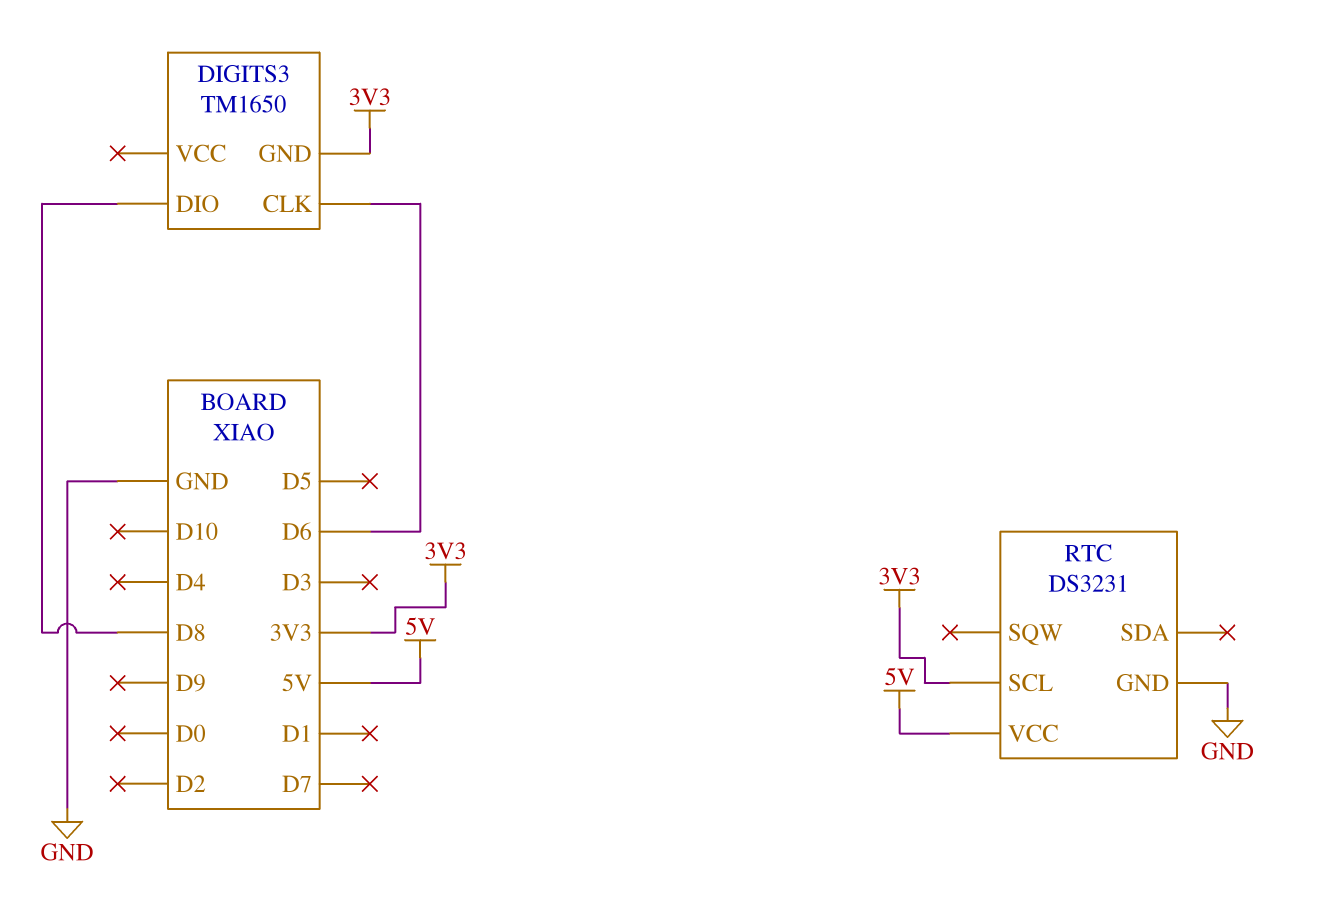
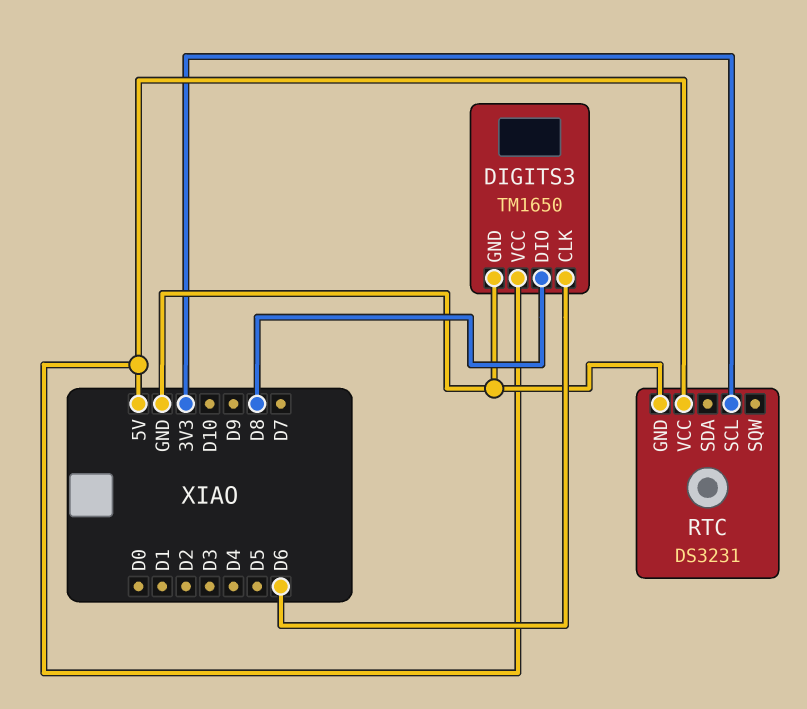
DIGITS3 pin GND: 3V3 -> GND
DIGITS3 pin VCC: none -> 5V

